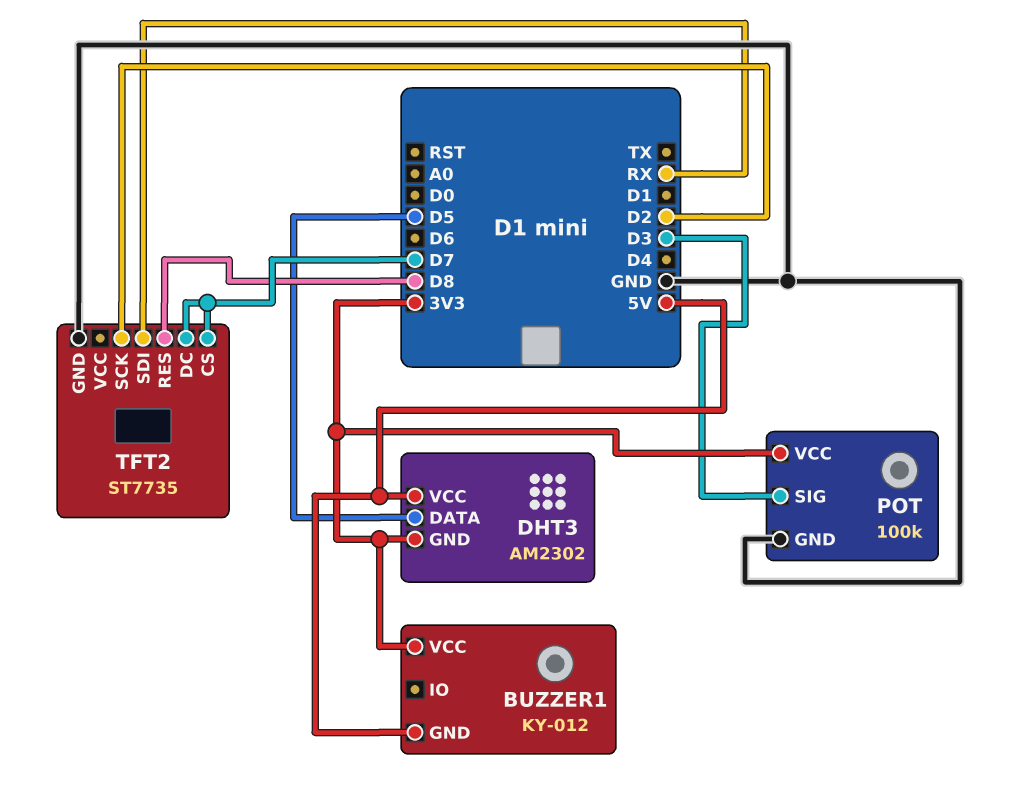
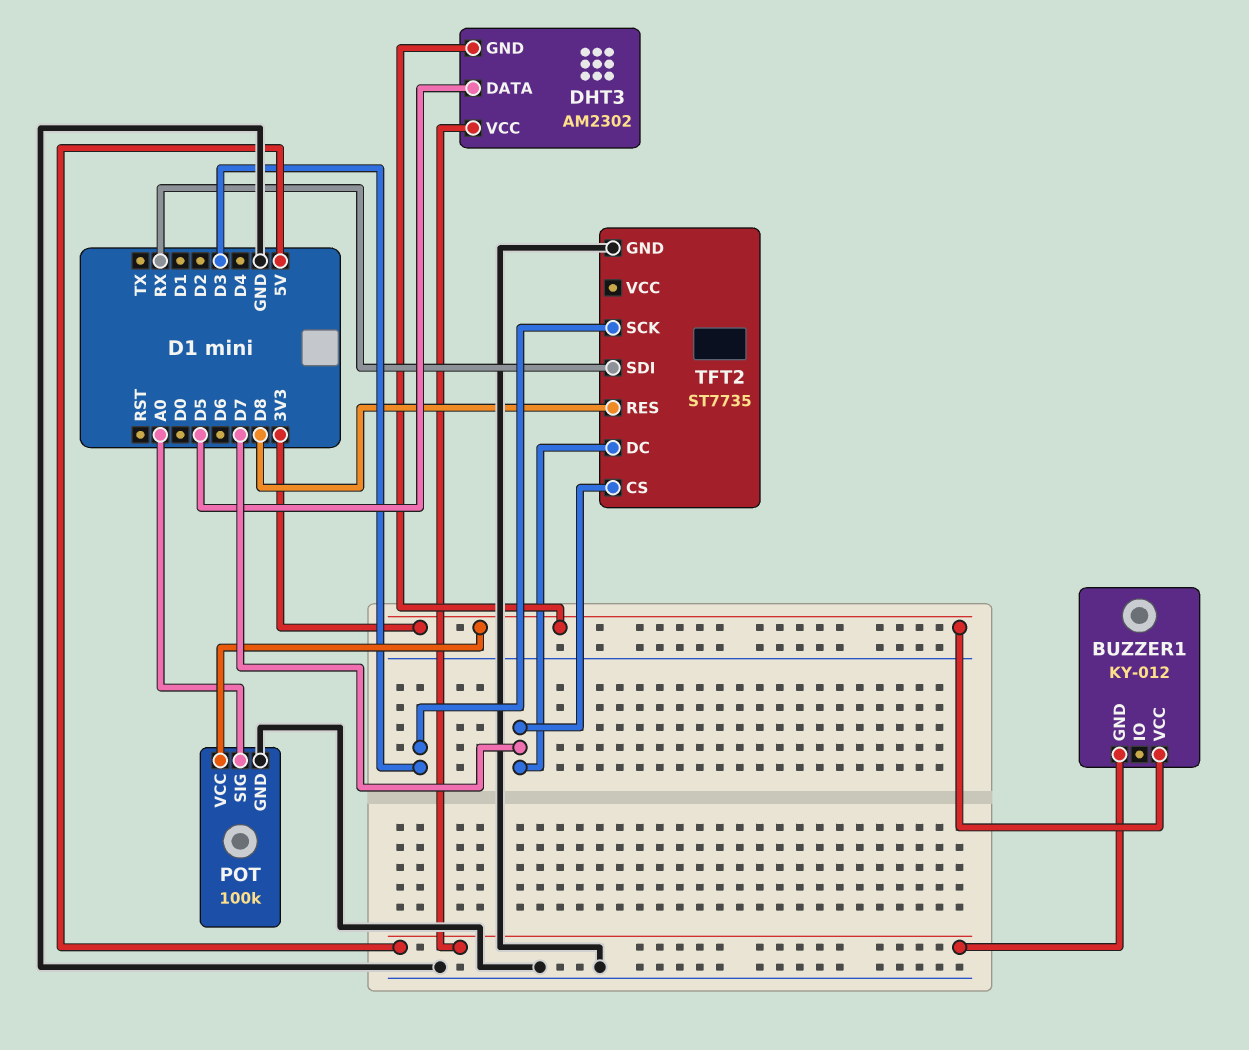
POT pin SIG: D3 -> A0
TFT2 pin SCK: D2 -> D3

